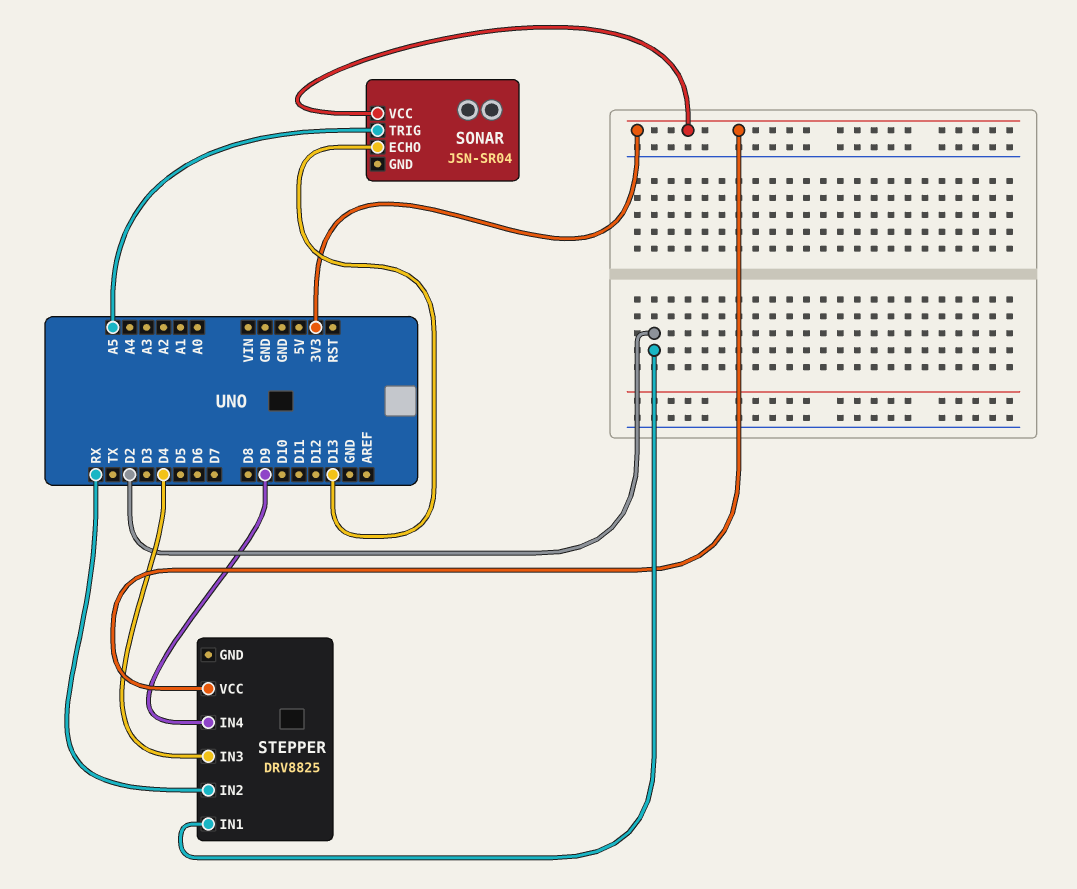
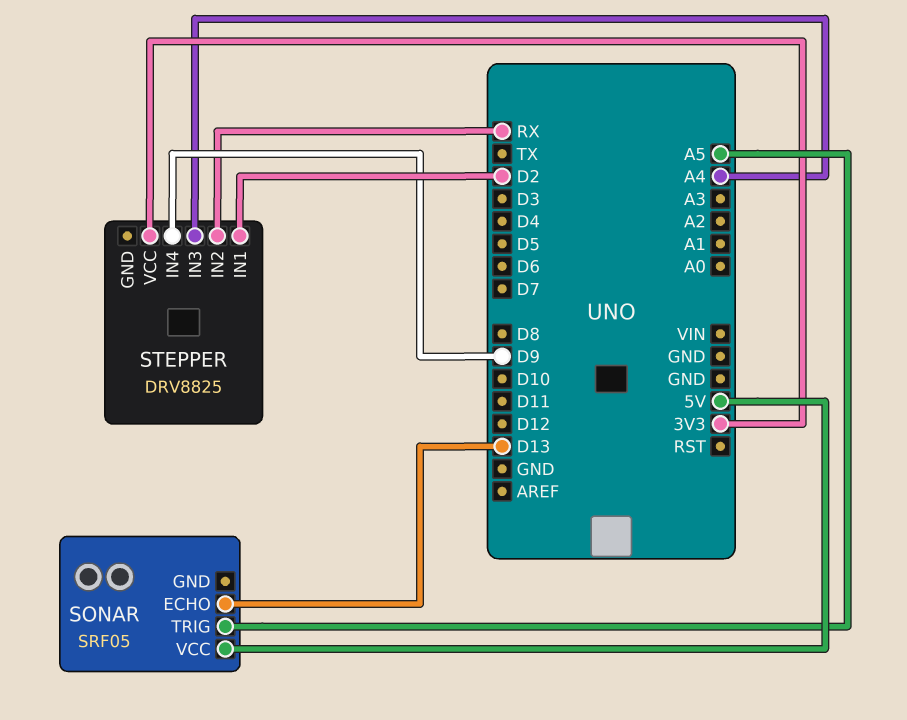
SONAR: JSN-SR04 -> SRF05
SONAR pin VCC: 3V3 -> 5V
STEPPER pin IN3: D4 -> A4

